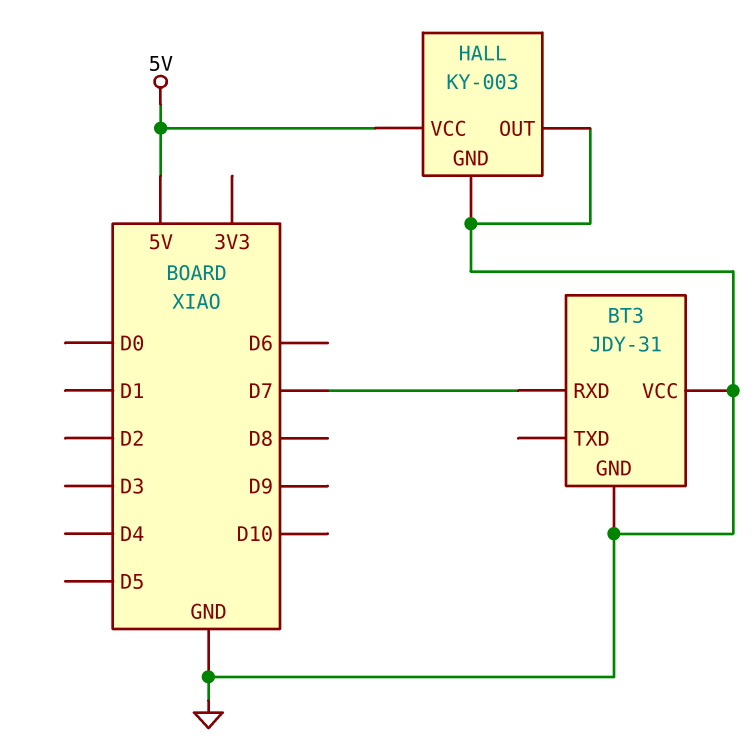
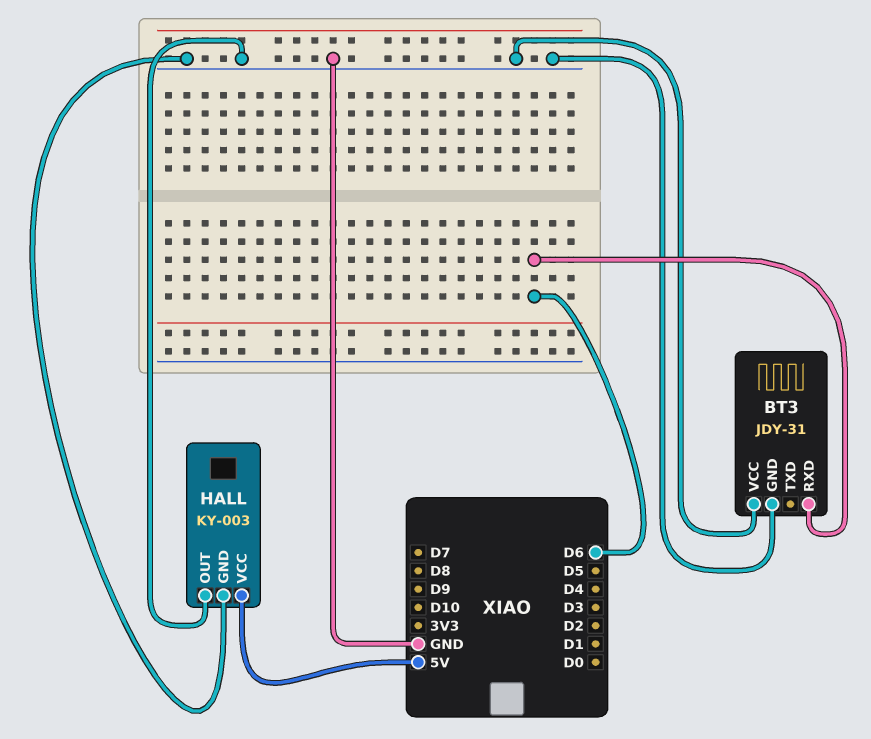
BT3 pin RXD: D7 -> D6

